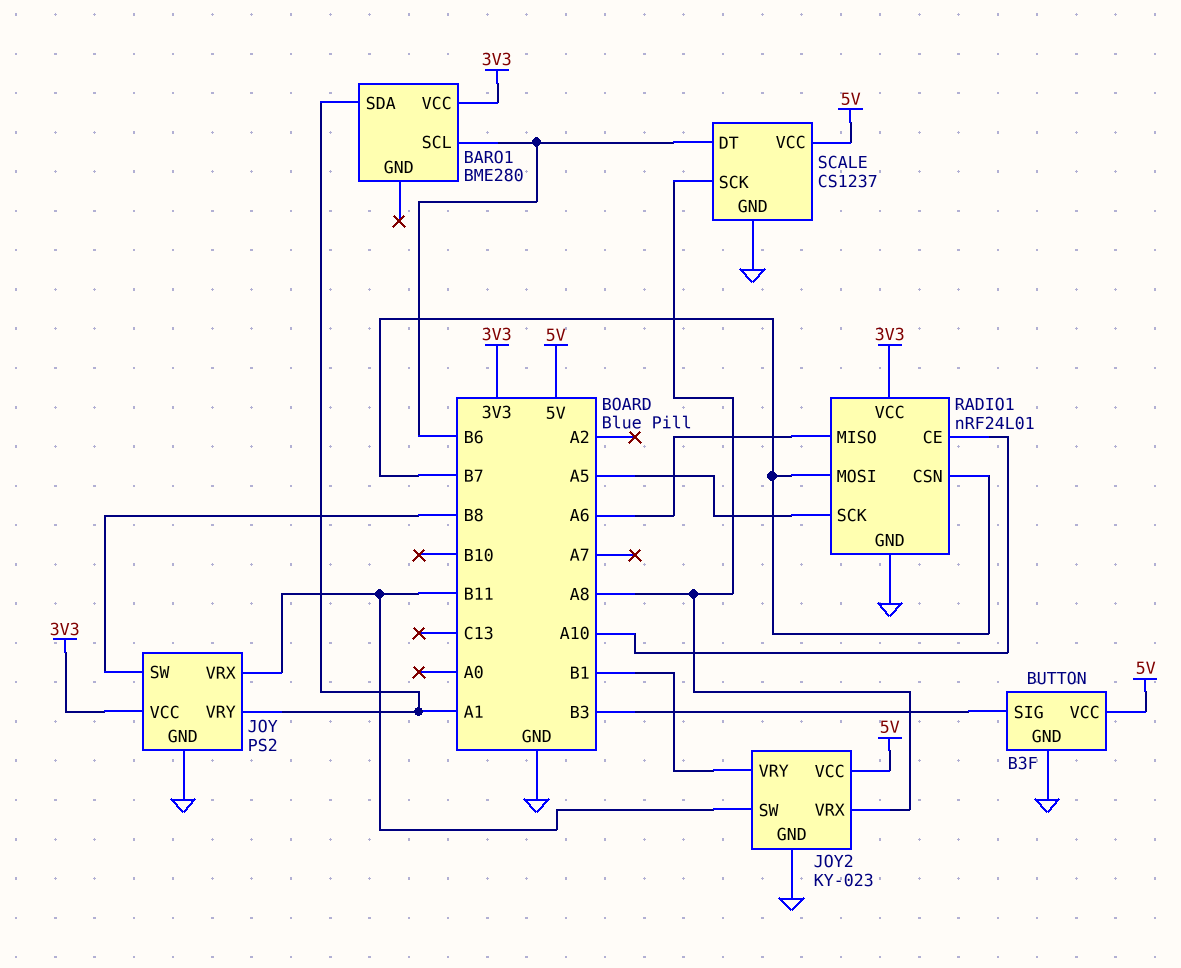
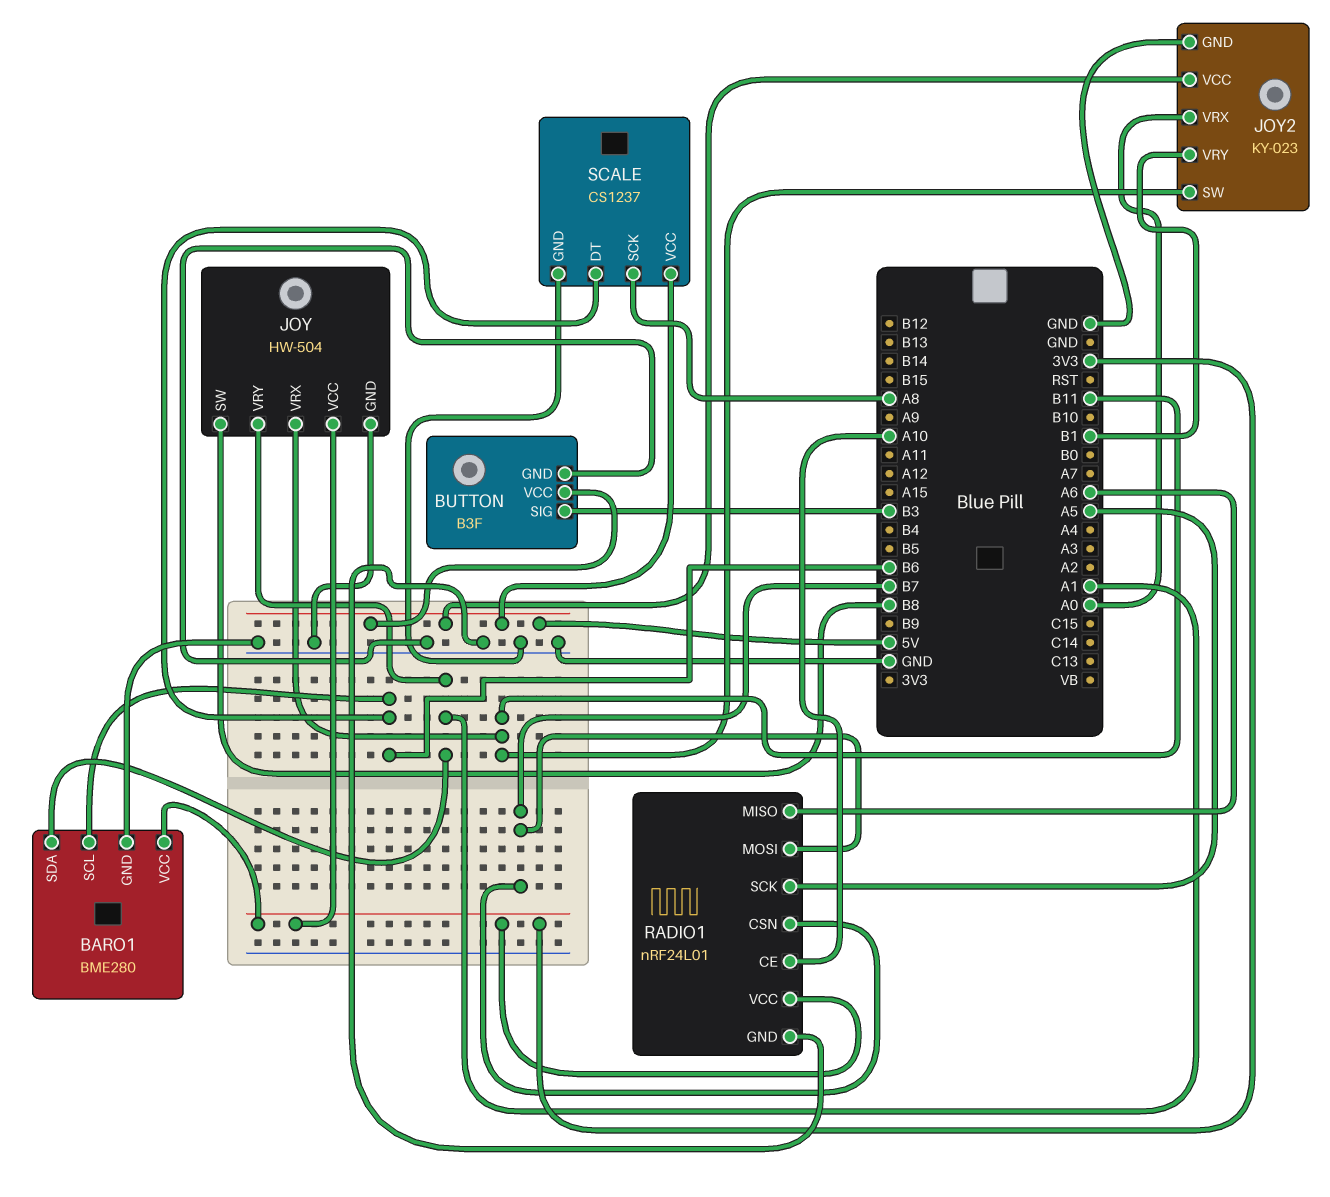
BARO1 pin GND: none -> GND
JOY: PS2 -> HW-504
JOY2 pin VRX: A8 -> A0

